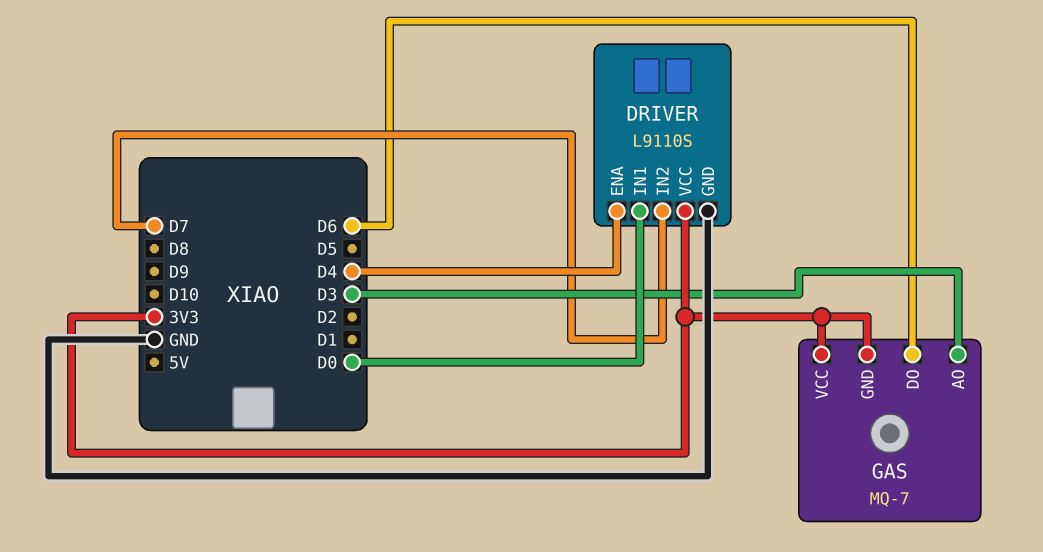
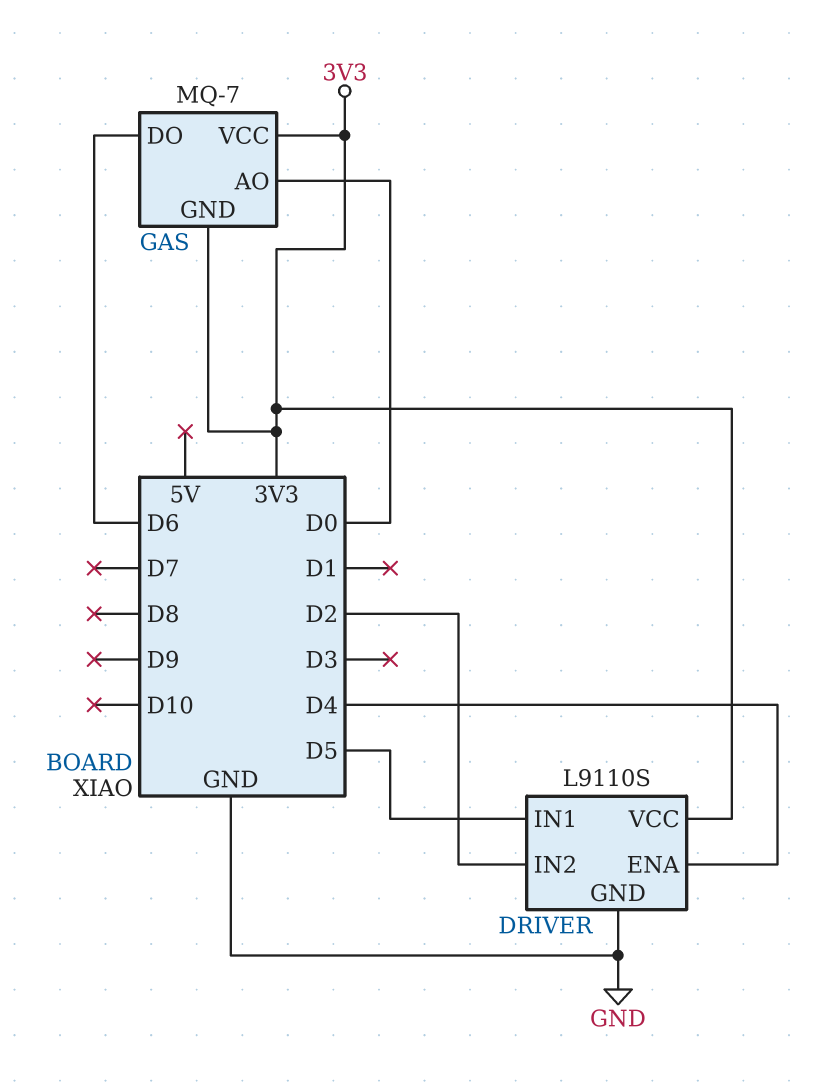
DRIVER pin IN1: D0 -> D5
DRIVER pin IN2: D7 -> D2
GAS pin AO: D3 -> D0

